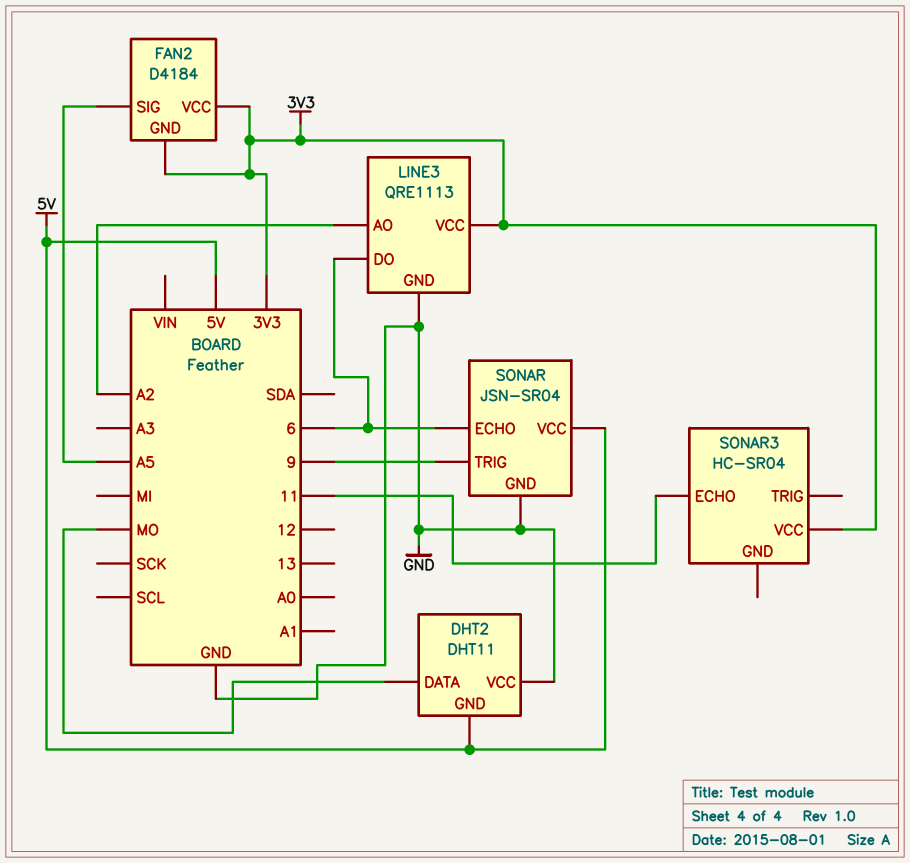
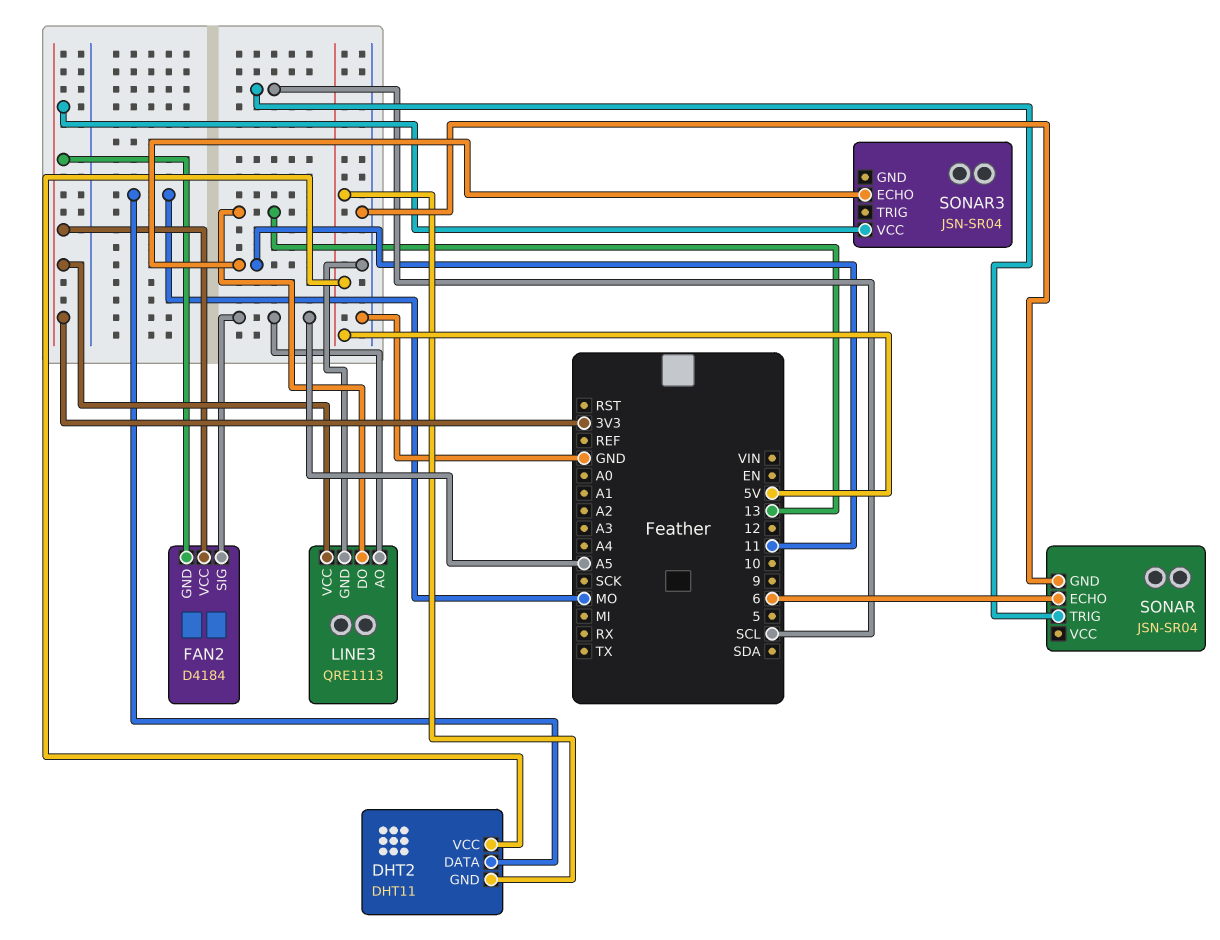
DHT2 pin VCC: GND -> 5V
LINE3 pin AO: A2 -> A5
LINE3 pin DO: 6 -> 13
SONAR pin TRIG: 9 -> SCL
SONAR pin VCC: 5V -> none
SONAR3: HC-SR04 -> JSN-SR04

